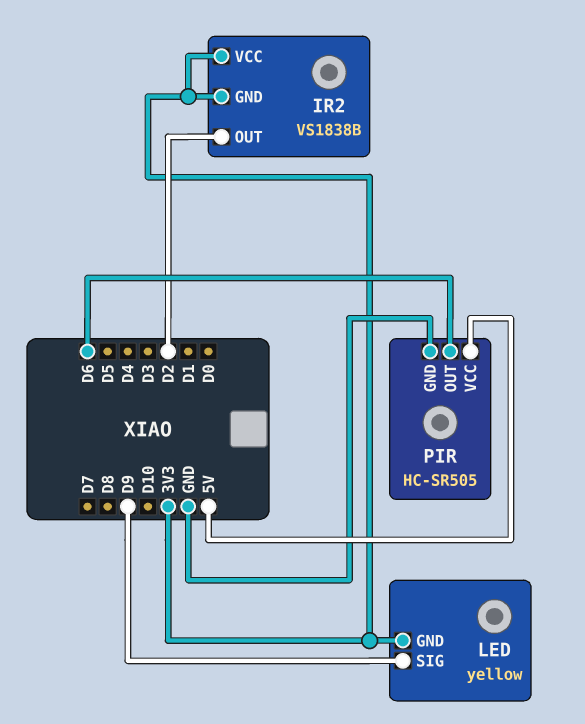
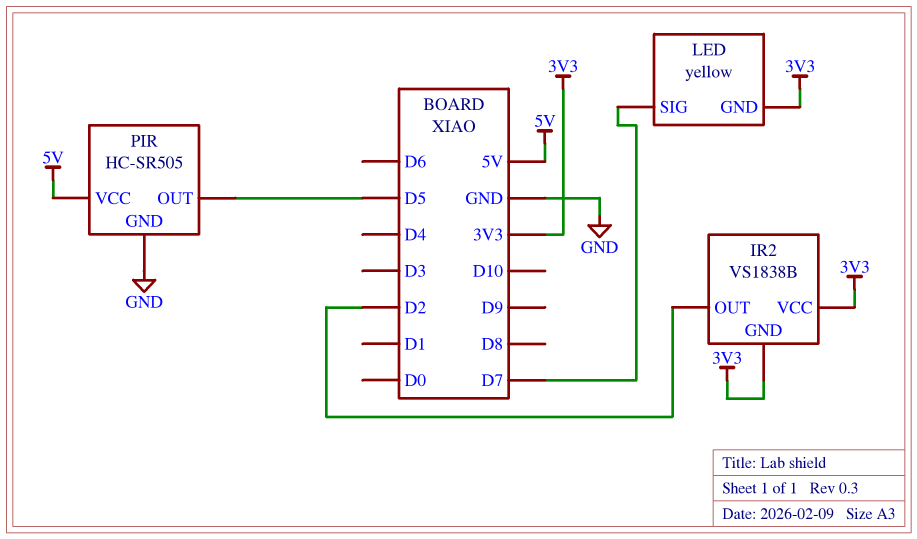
LED pin SIG: D9 -> D7
PIR pin OUT: D6 -> D5

